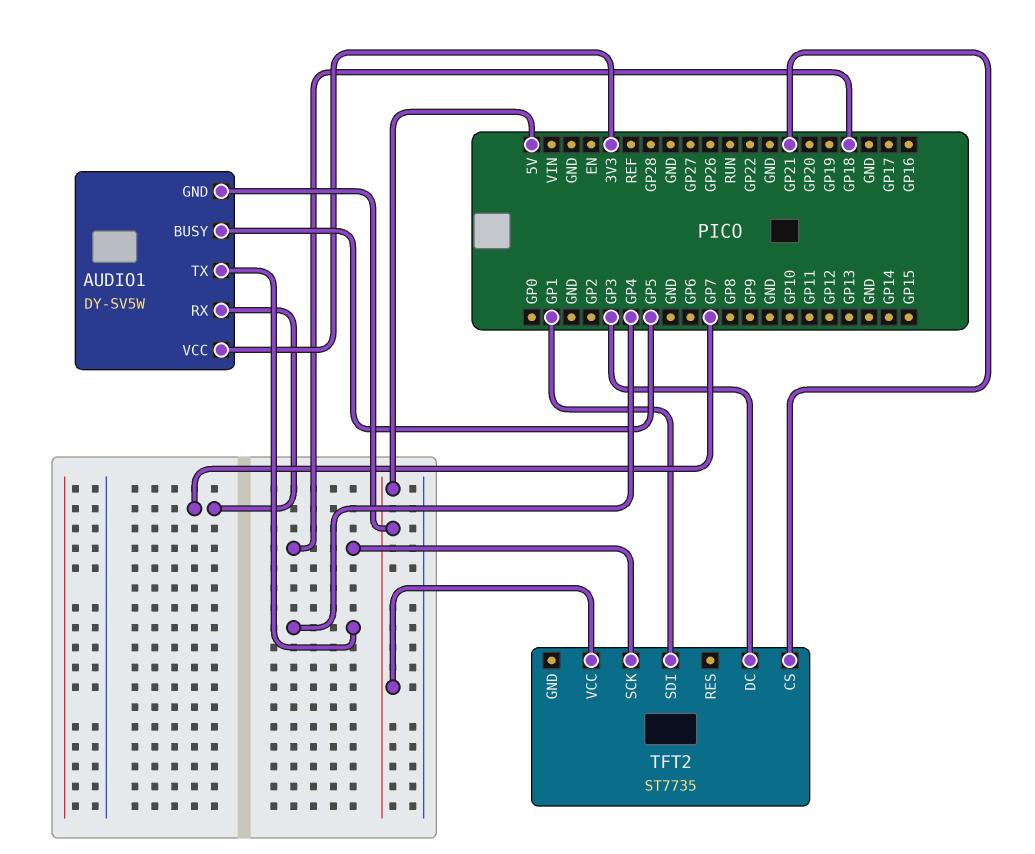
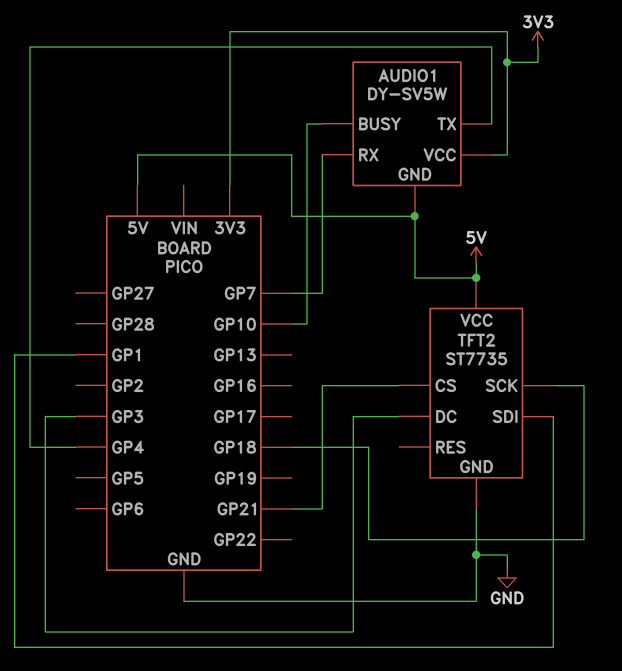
AUDIO1 pin BUSY: GP5 -> GP10
TFT2 pin GND: none -> GND

